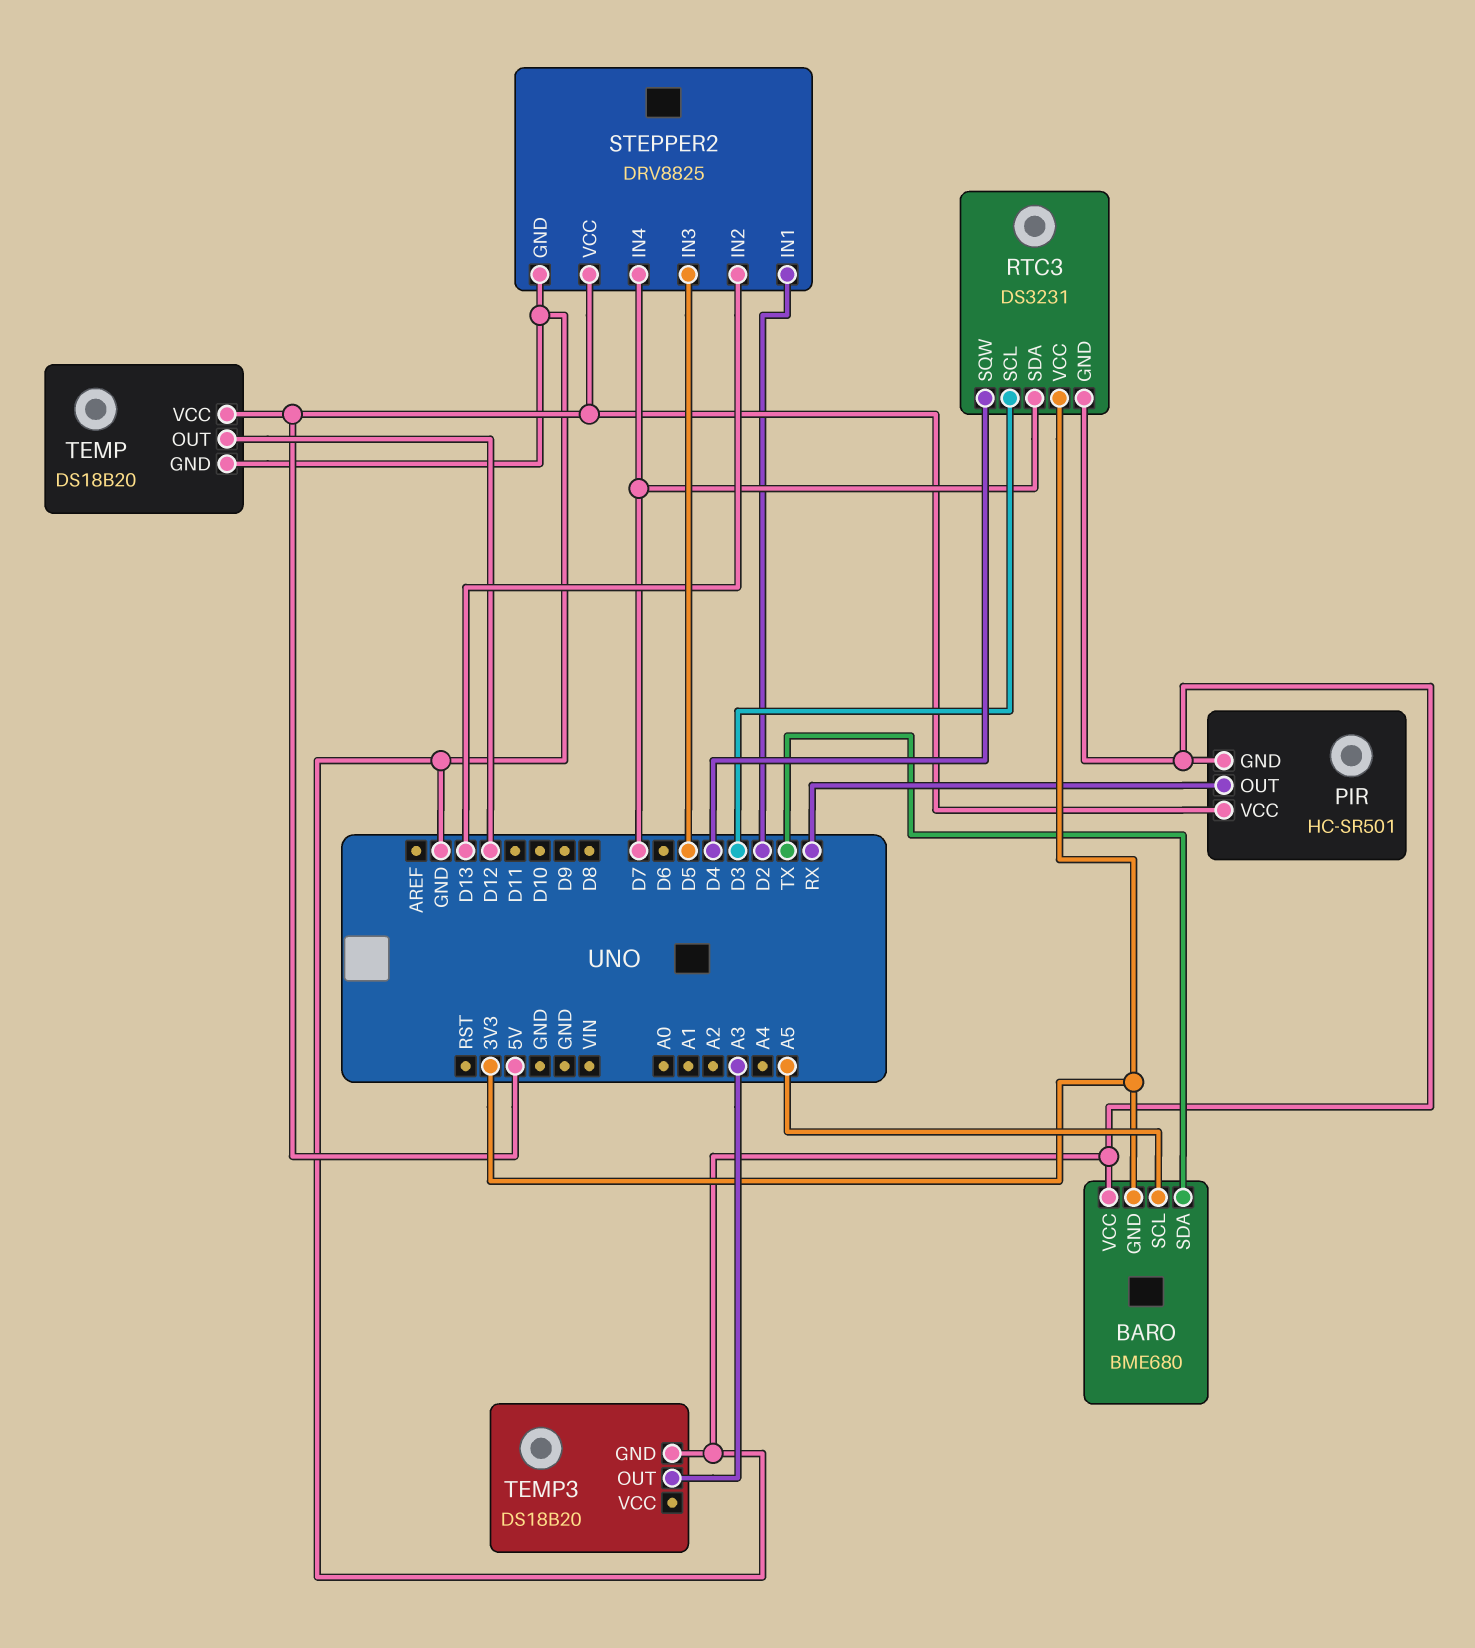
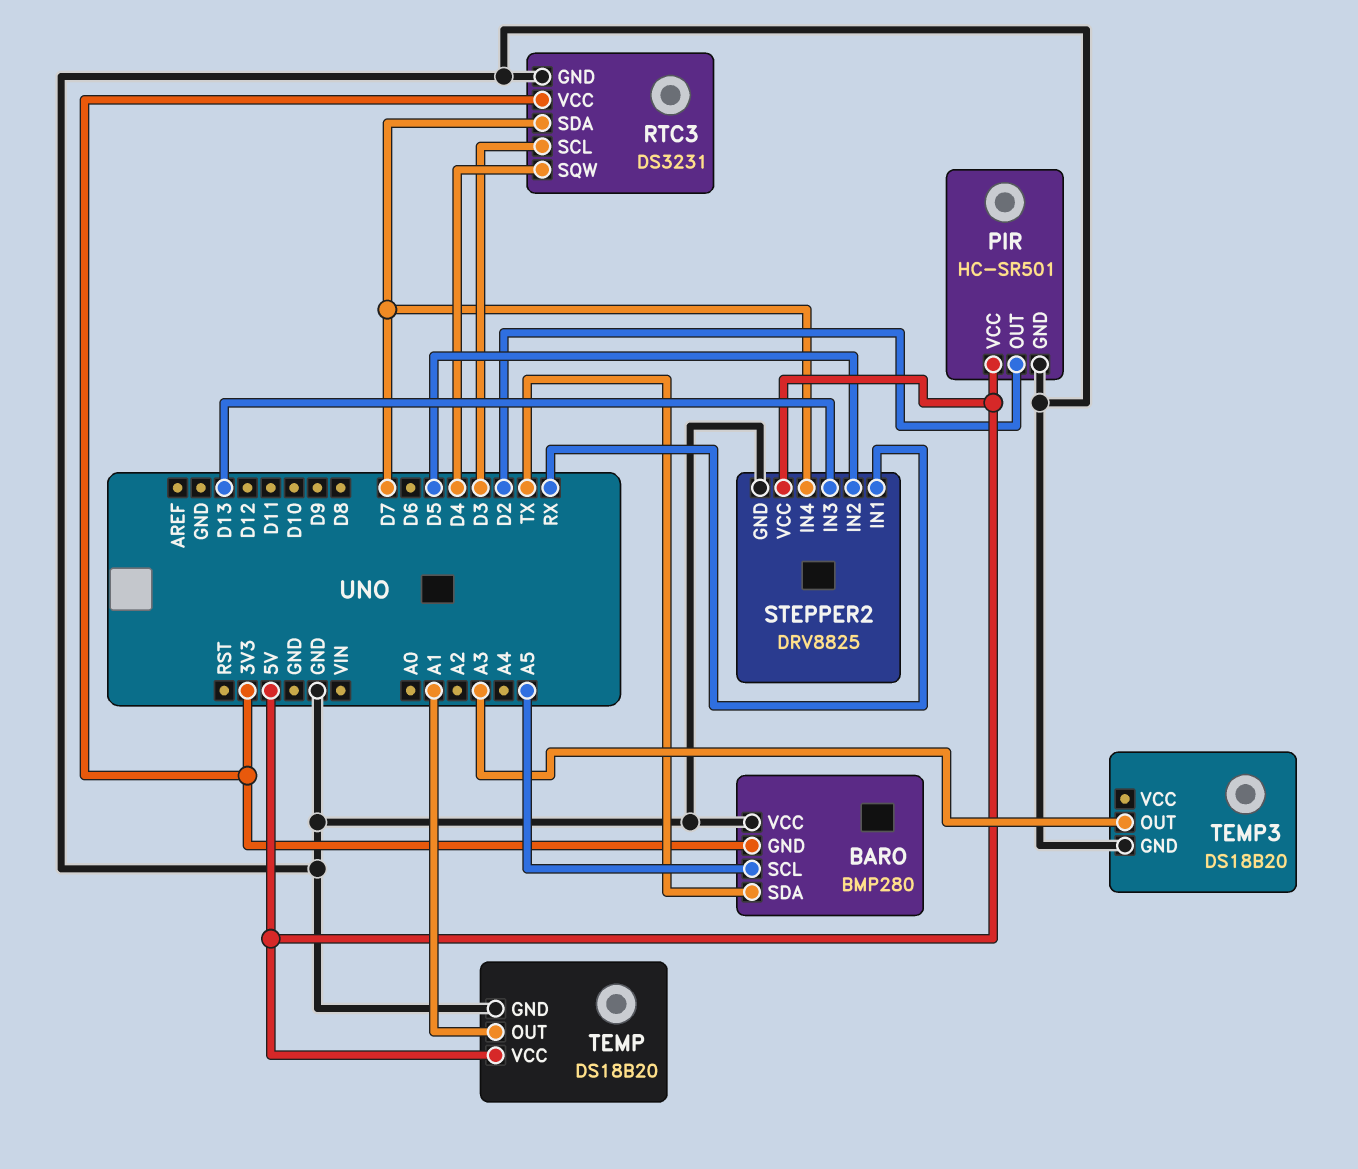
BARO: BME680 -> BMP280
PIR pin OUT: RX -> D2
STEPPER2 pin IN1: D2 -> RX
STEPPER2 pin IN2: D13 -> D5
STEPPER2 pin IN3: D5 -> D13
TEMP pin OUT: D12 -> A1

